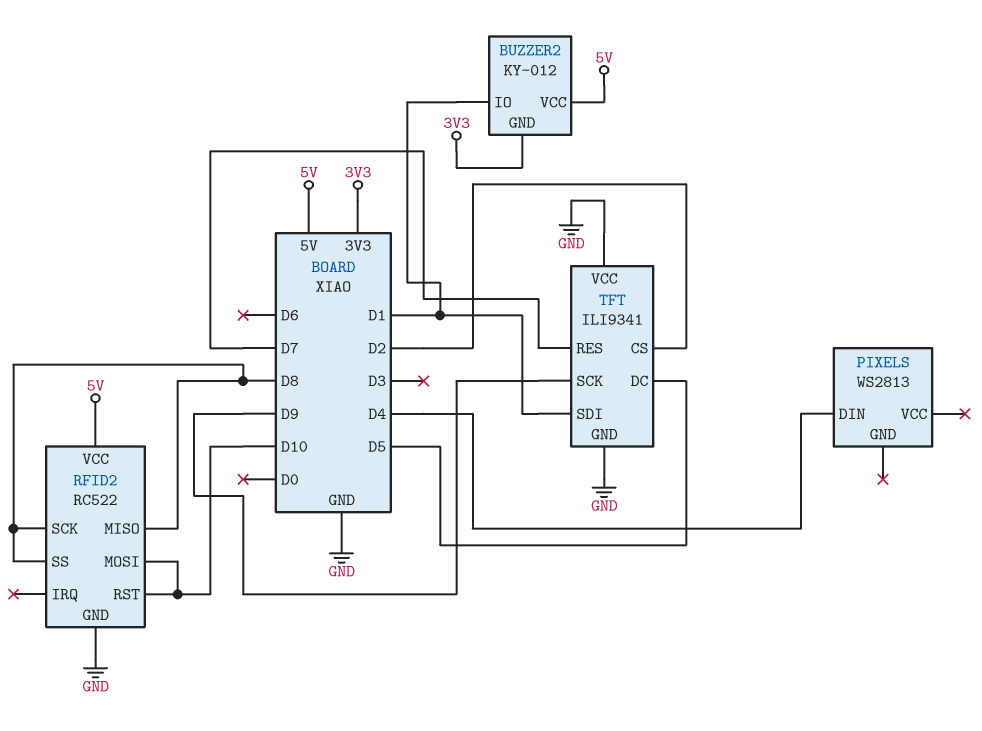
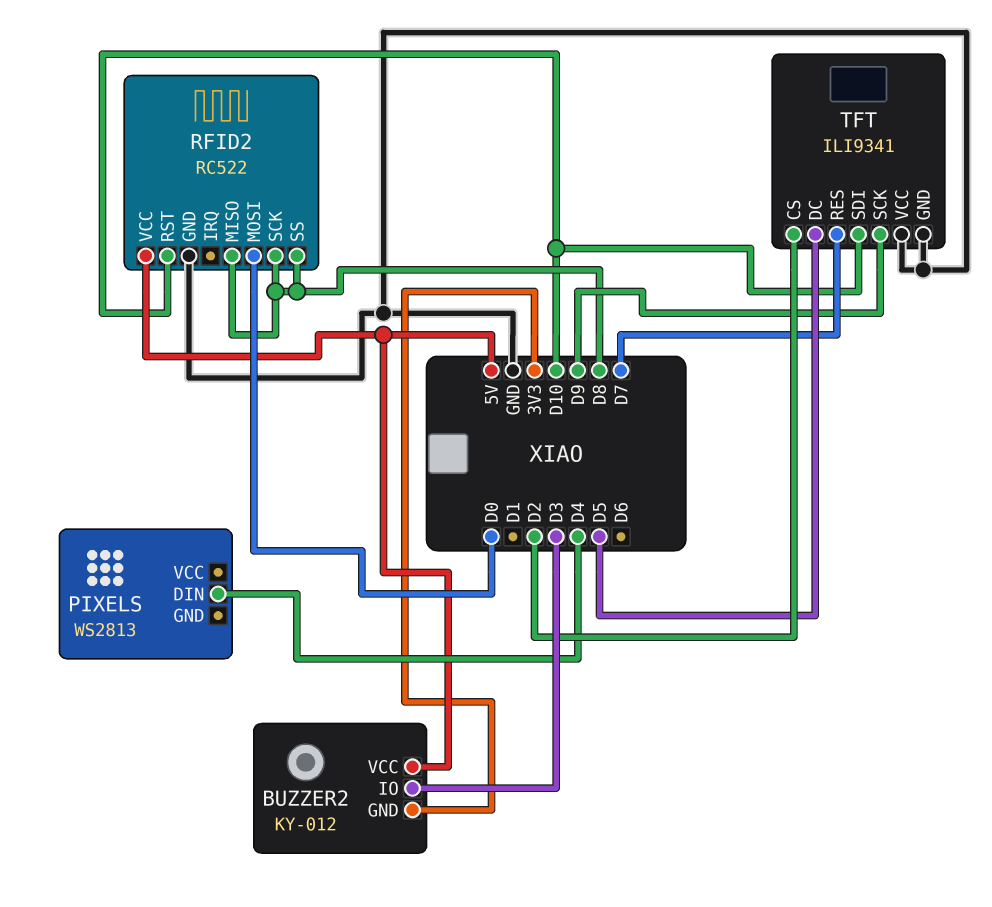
BUZZER2 pin IO: D1 -> D3
RFID2 pin MOSI: D10 -> D0
TFT pin SDI: D1 -> D10

